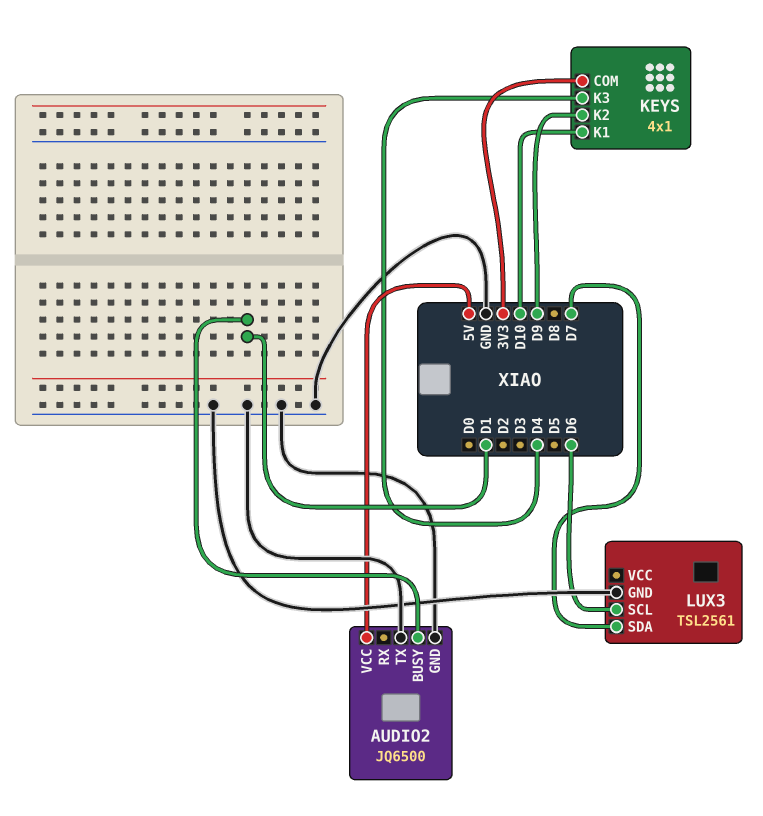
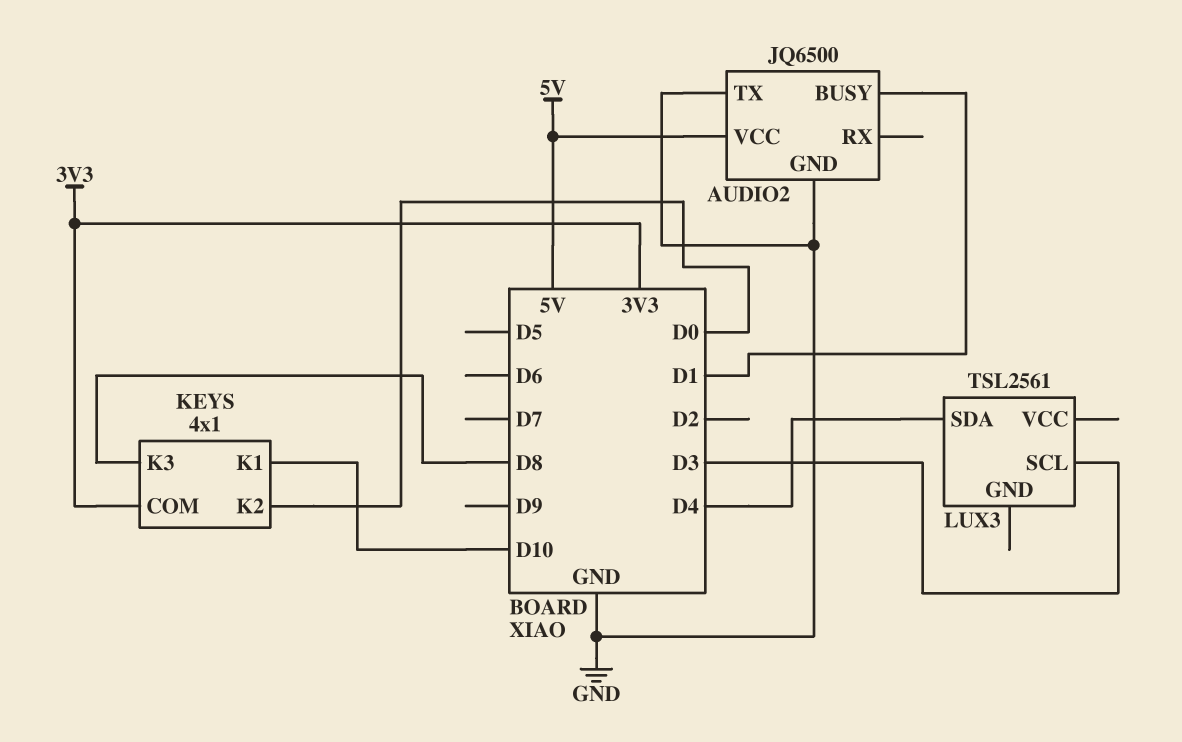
KEYS pin K2: D9 -> D0
KEYS pin K3: D4 -> D8
LUX3 pin GND: GND -> none
LUX3 pin SCL: D6 -> D3
LUX3 pin SDA: D7 -> D4

